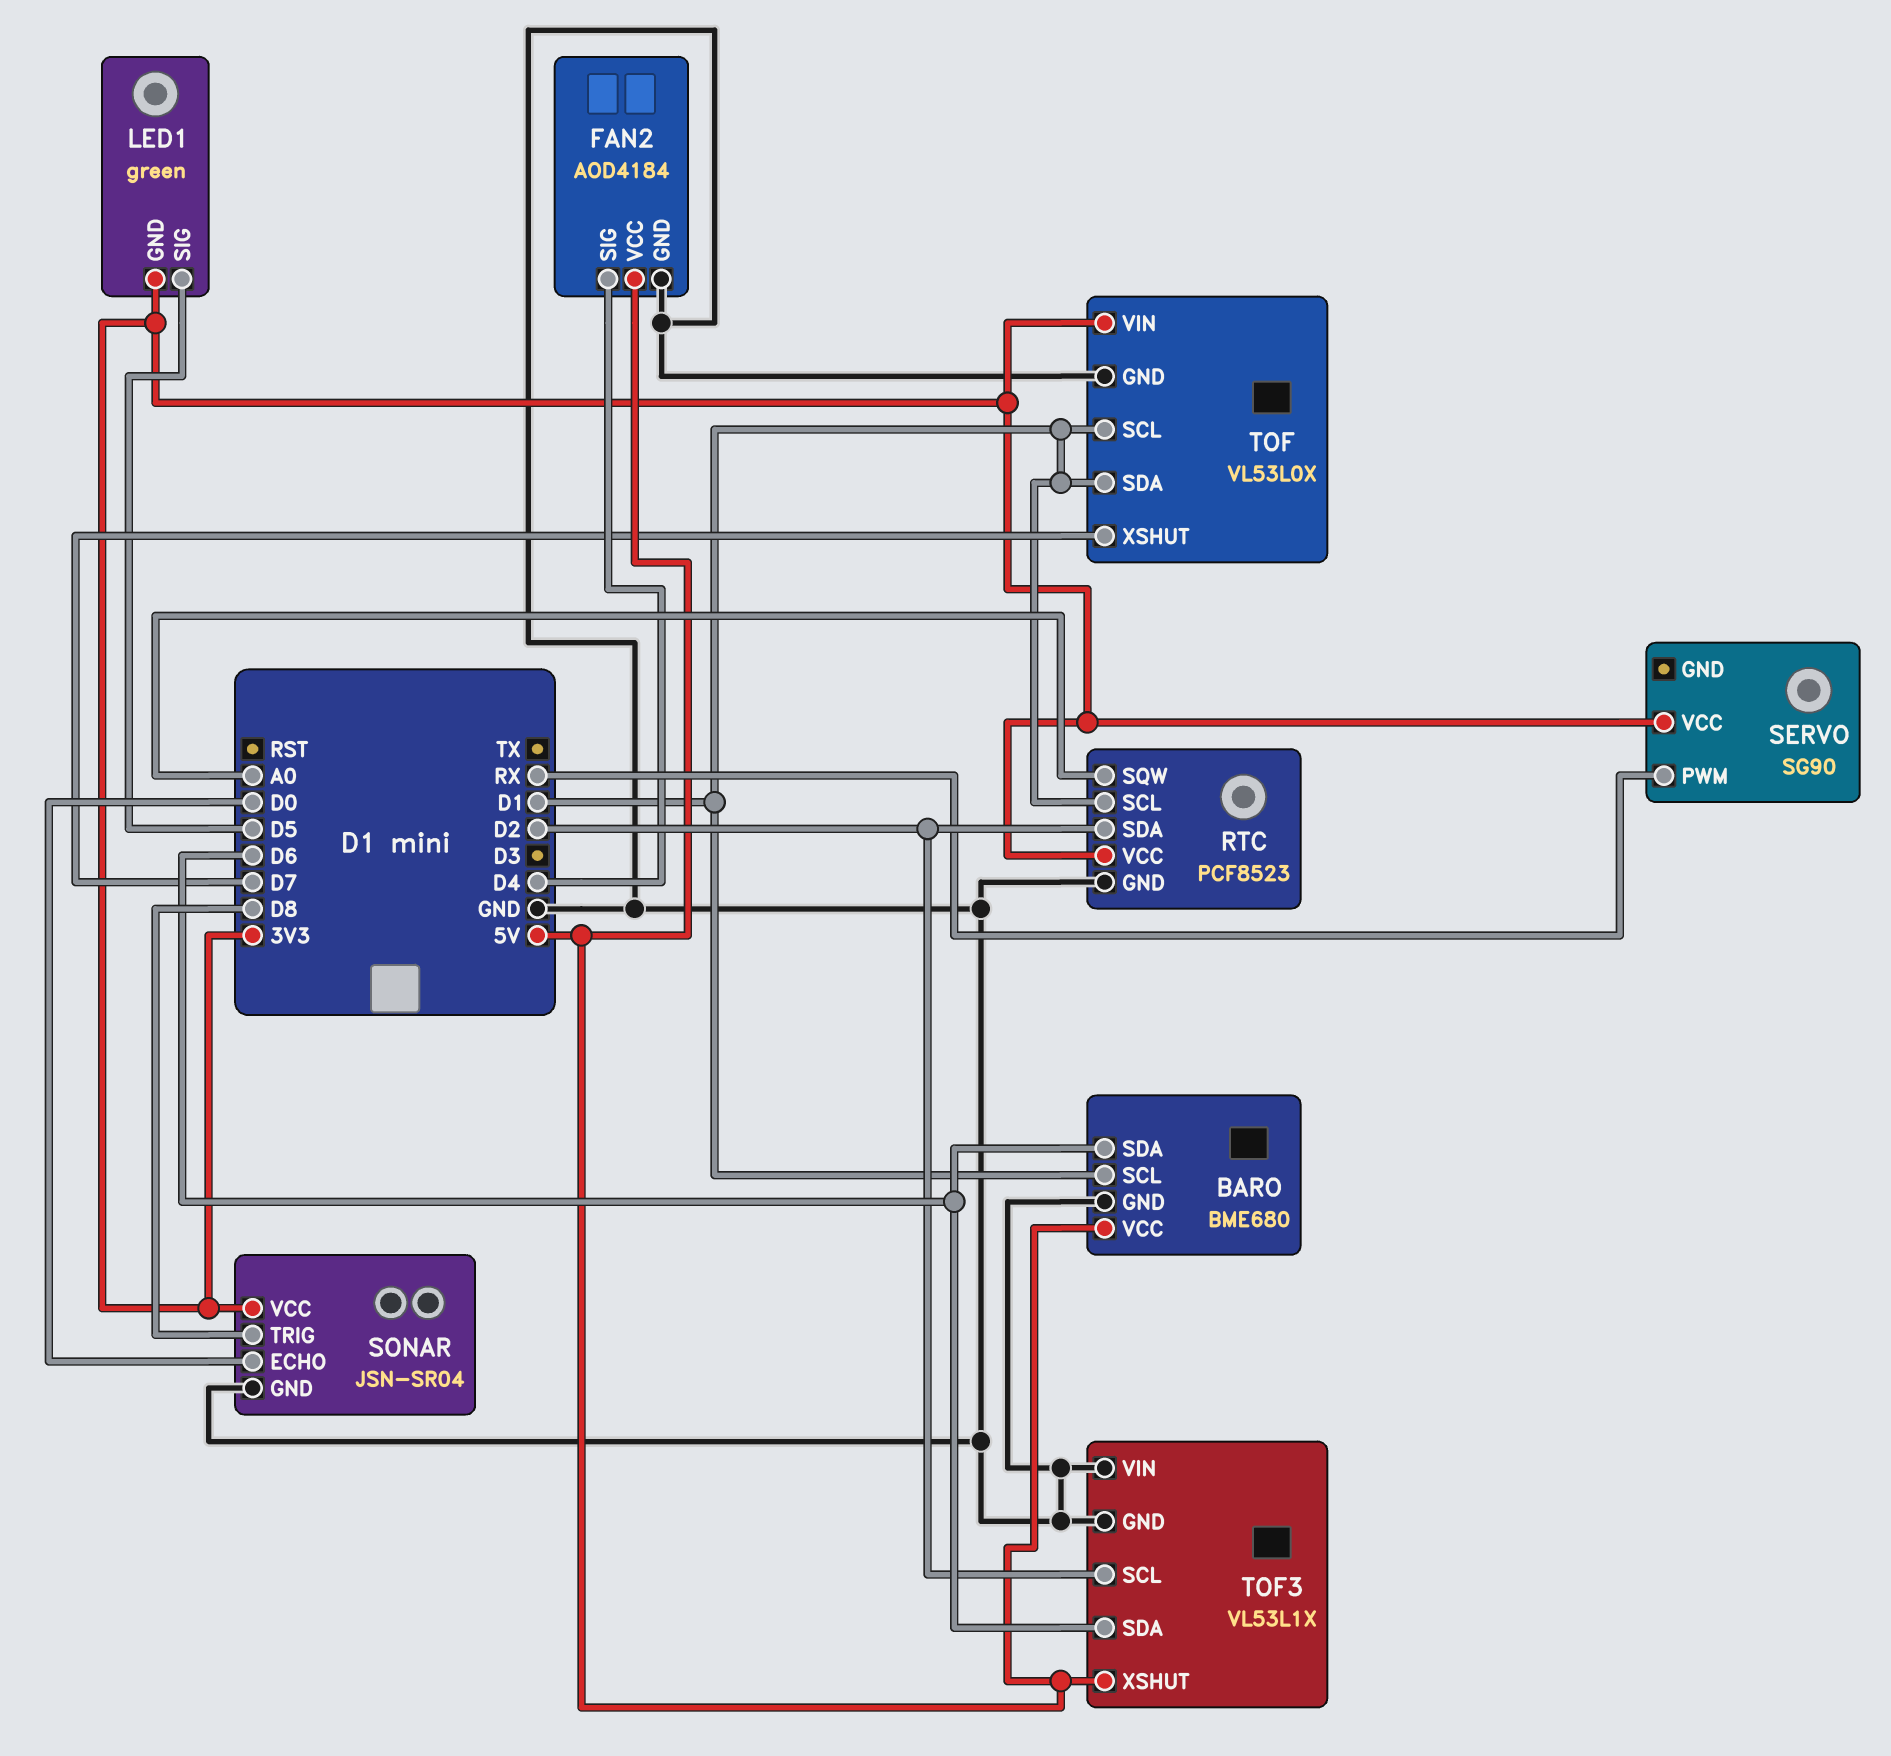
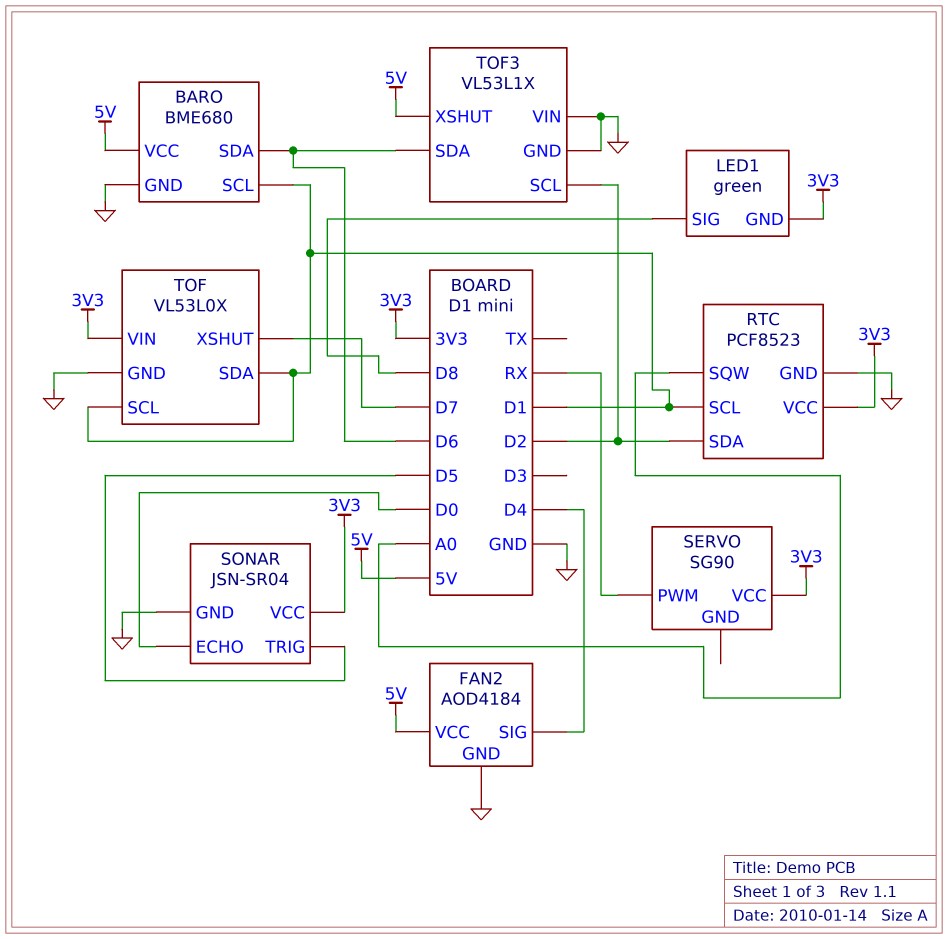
LED1 pin SIG: D5 -> D8
SONAR pin TRIG: D8 -> D5

